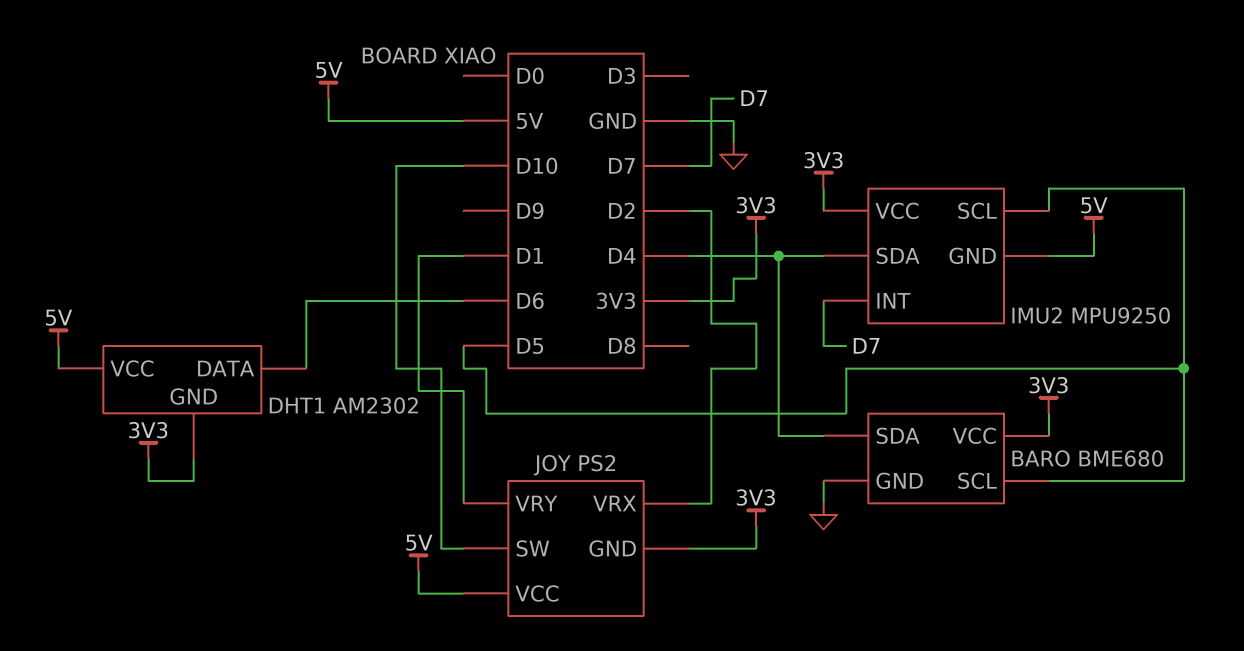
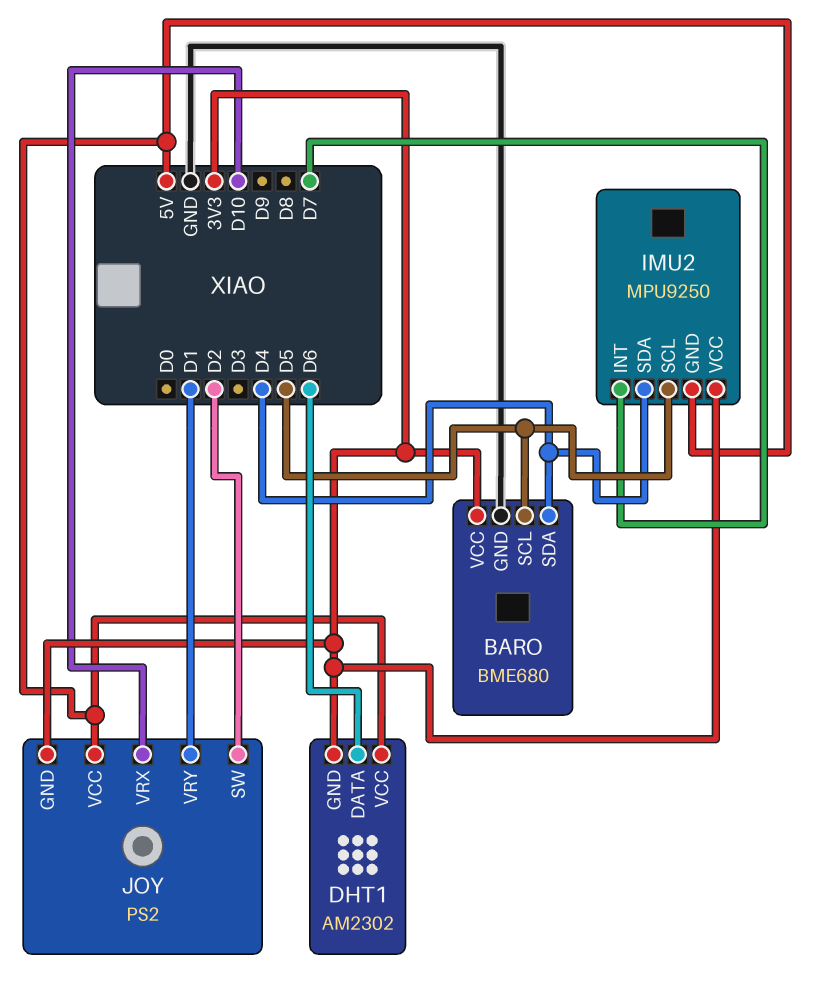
JOY pin SW: D10 -> D2
JOY pin VRX: D2 -> D10

